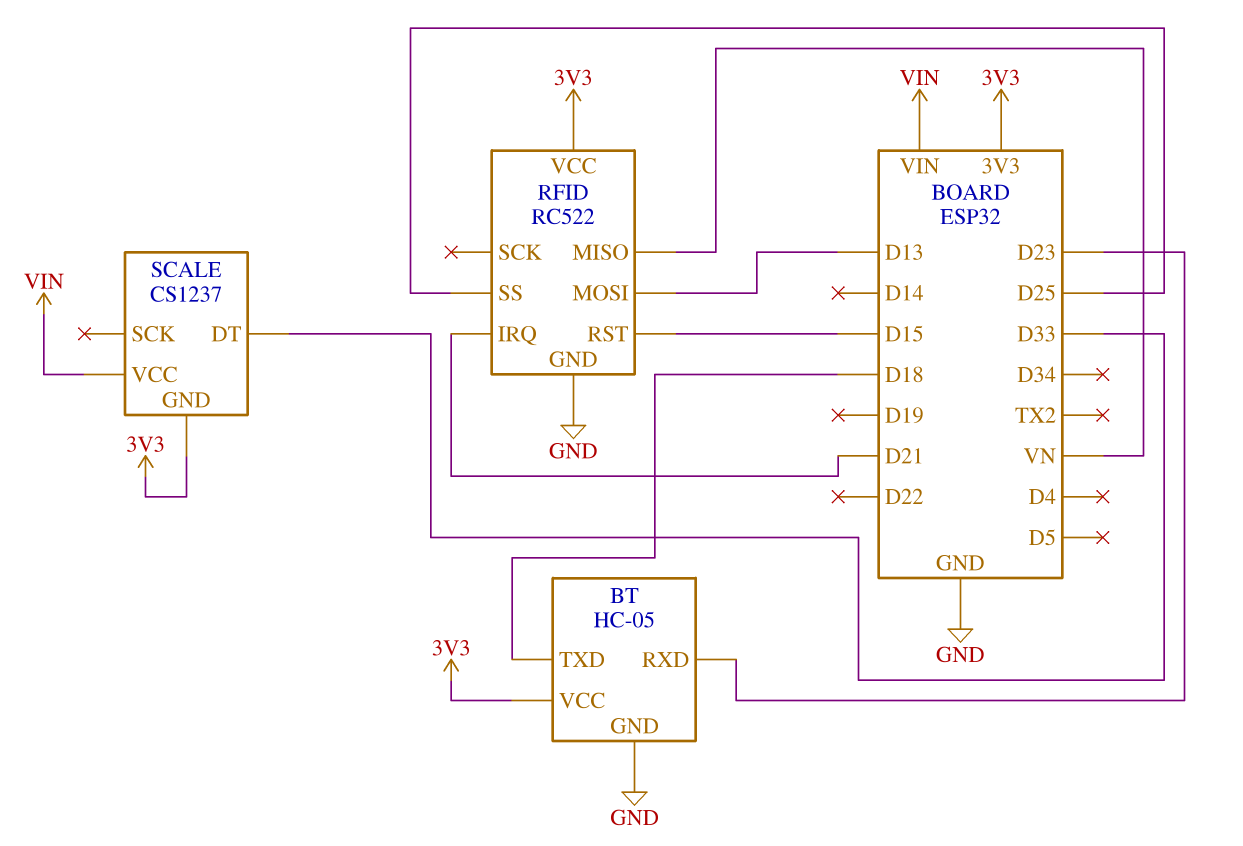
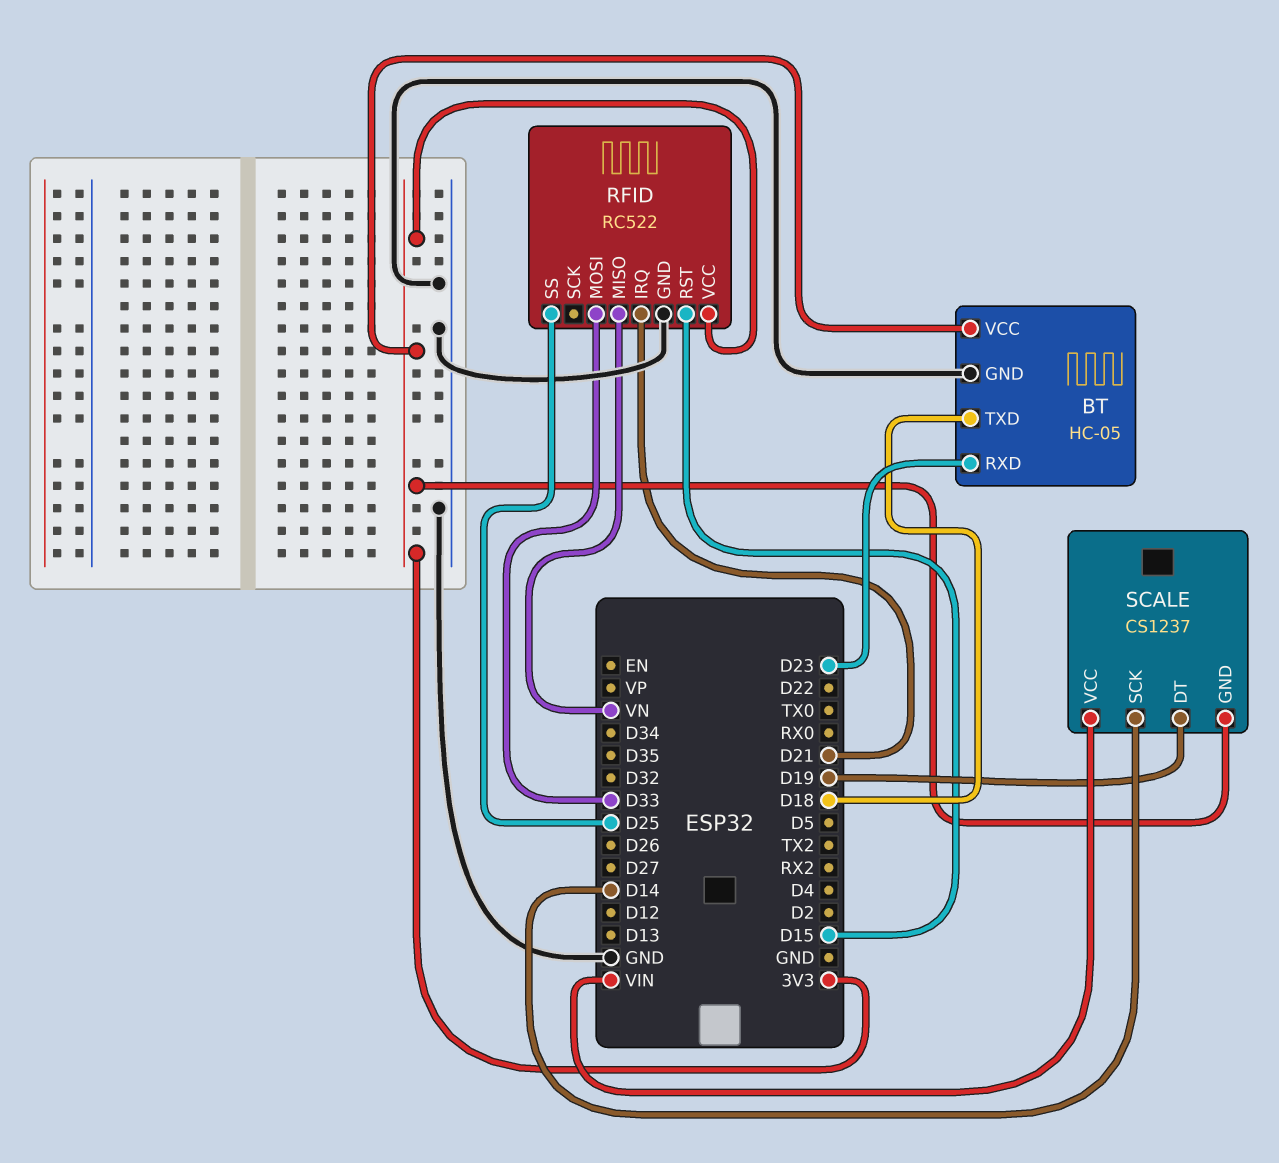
RFID pin MOSI: D13 -> D33
SCALE pin DT: D33 -> D19
SCALE pin SCK: none -> D14

